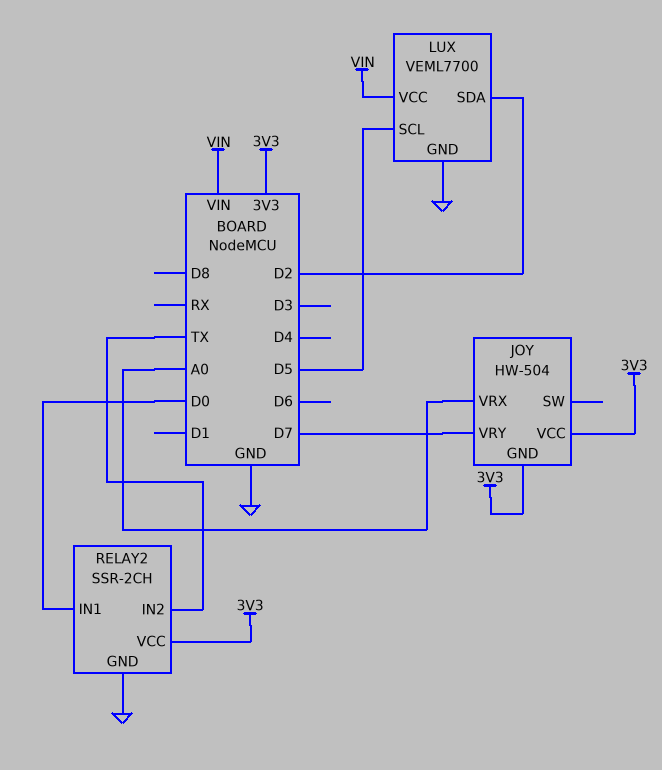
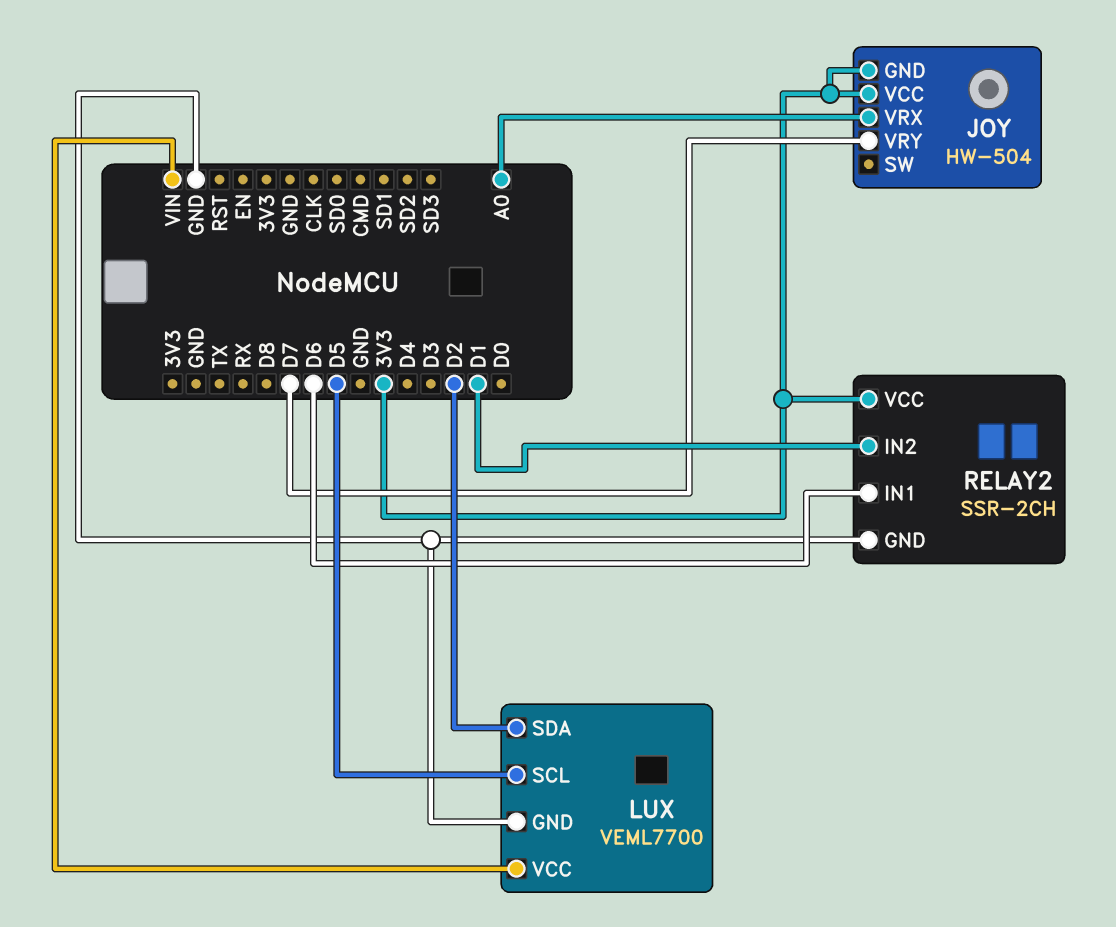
RELAY2 pin IN1: D0 -> D6
RELAY2 pin IN2: TX -> D1

